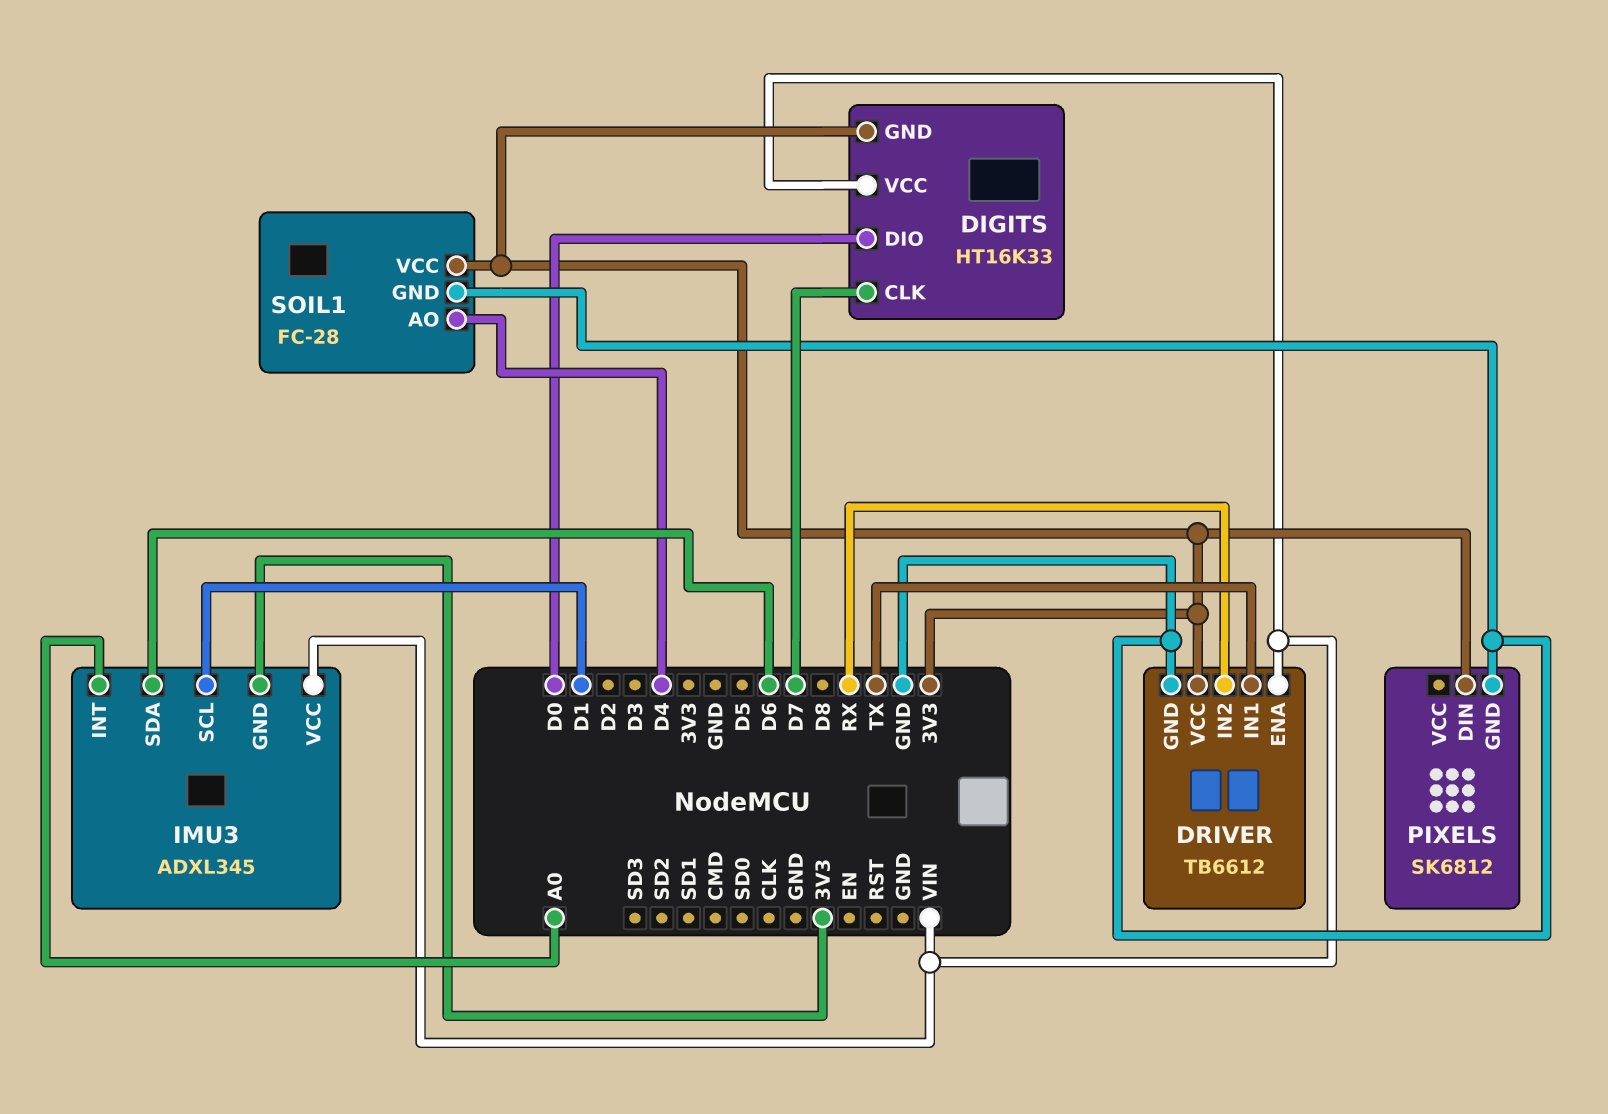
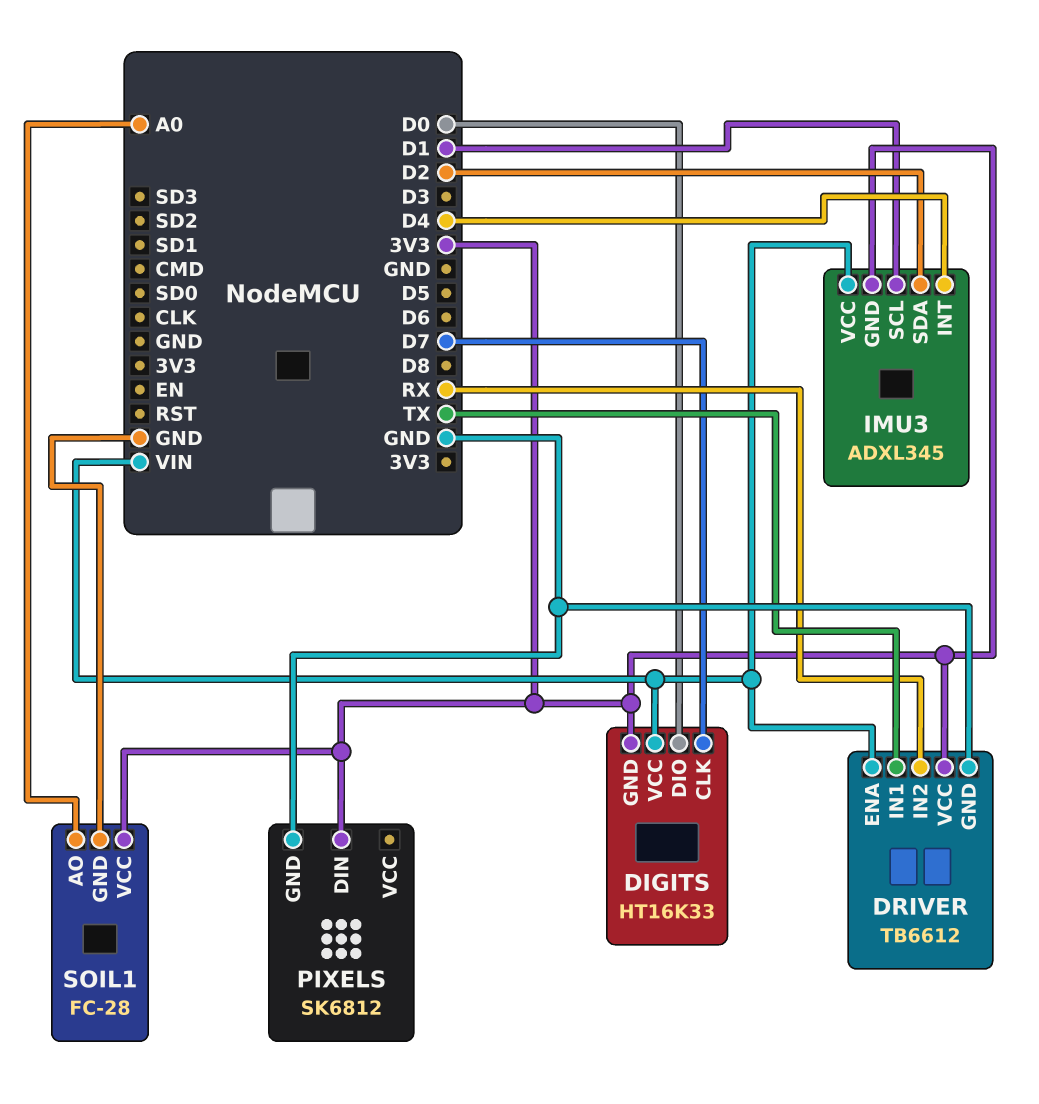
IMU3 pin INT: A0 -> D4
IMU3 pin SDA: D6 -> D2
SOIL1 pin AO: D4 -> A0

